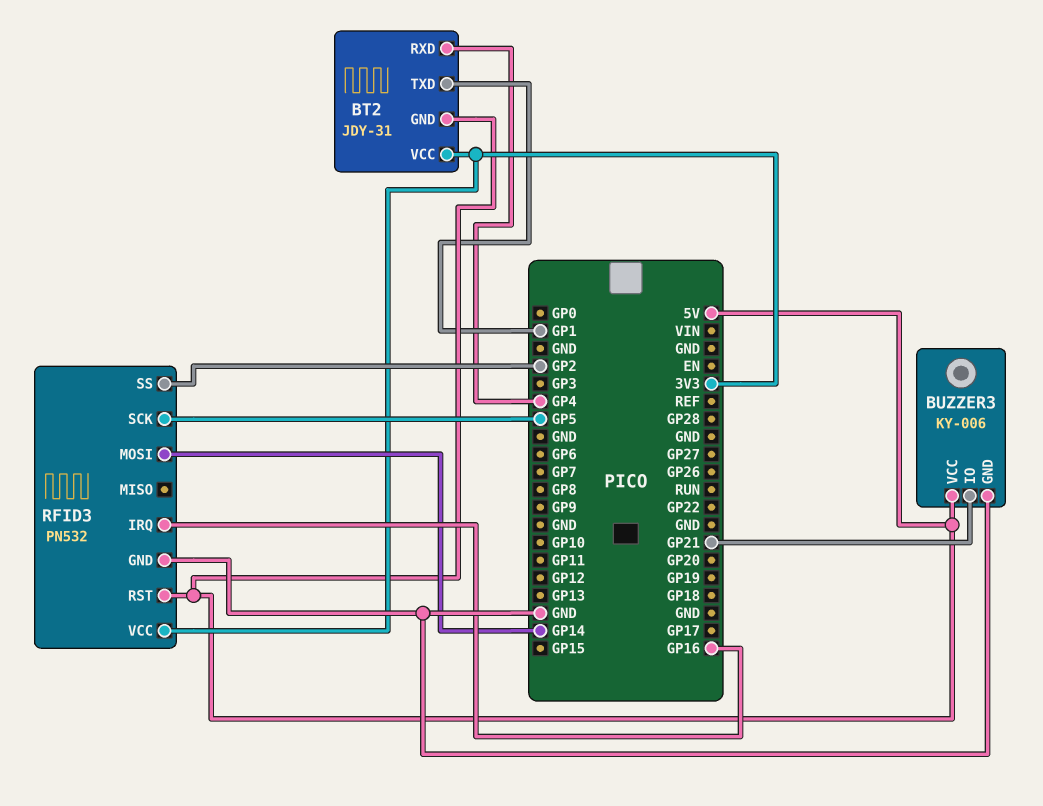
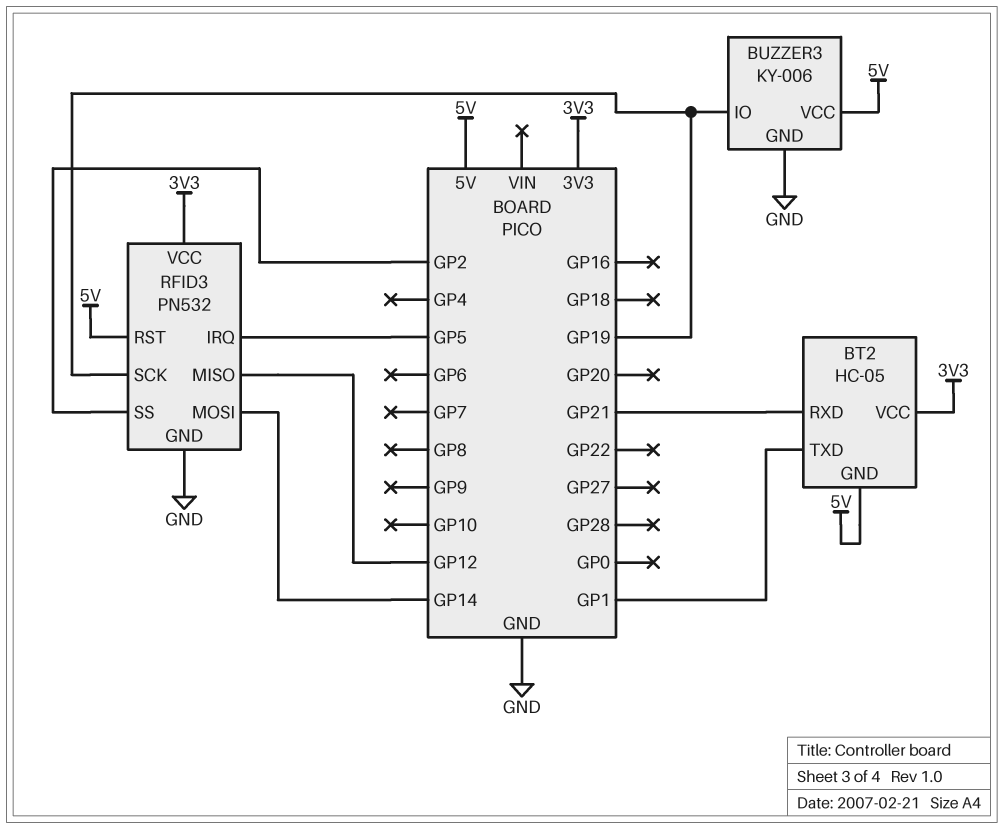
BT2: JDY-31 -> HC-05
BT2 pin RXD: GP4 -> GP21
BUZZER3 pin IO: GP21 -> GP19
RFID3 pin IRQ: GP16 -> GP5
RFID3 pin MISO: none -> GP12
RFID3 pin SCK: GP5 -> GP19

